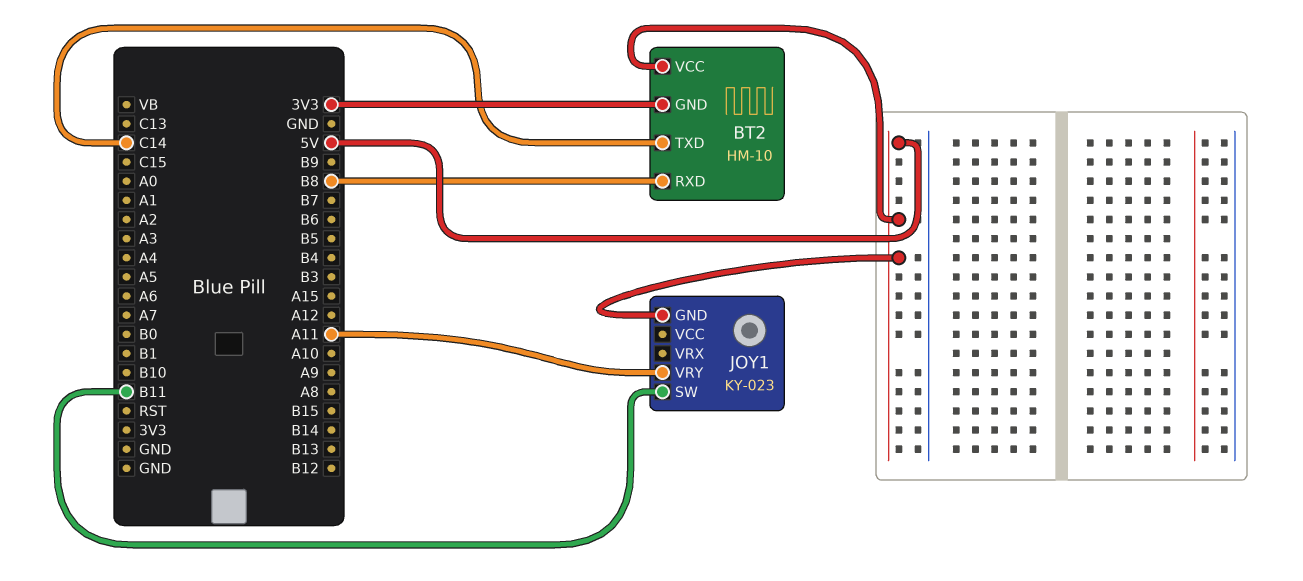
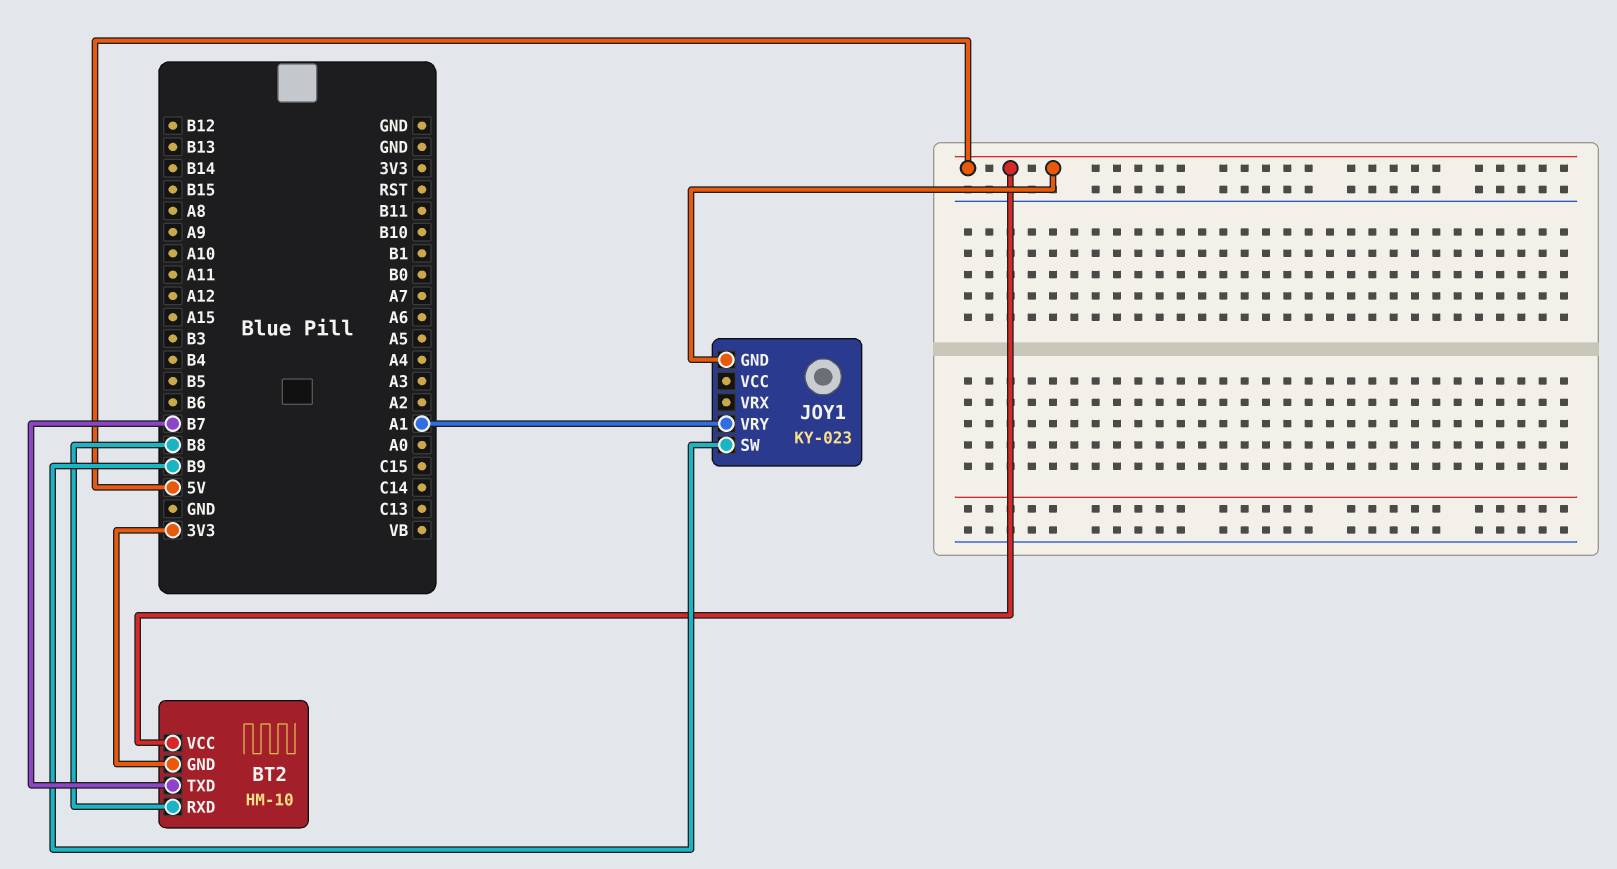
BT2 pin TXD: C14 -> B7
JOY1 pin SW: B11 -> B9
JOY1 pin VRY: A11 -> A1

